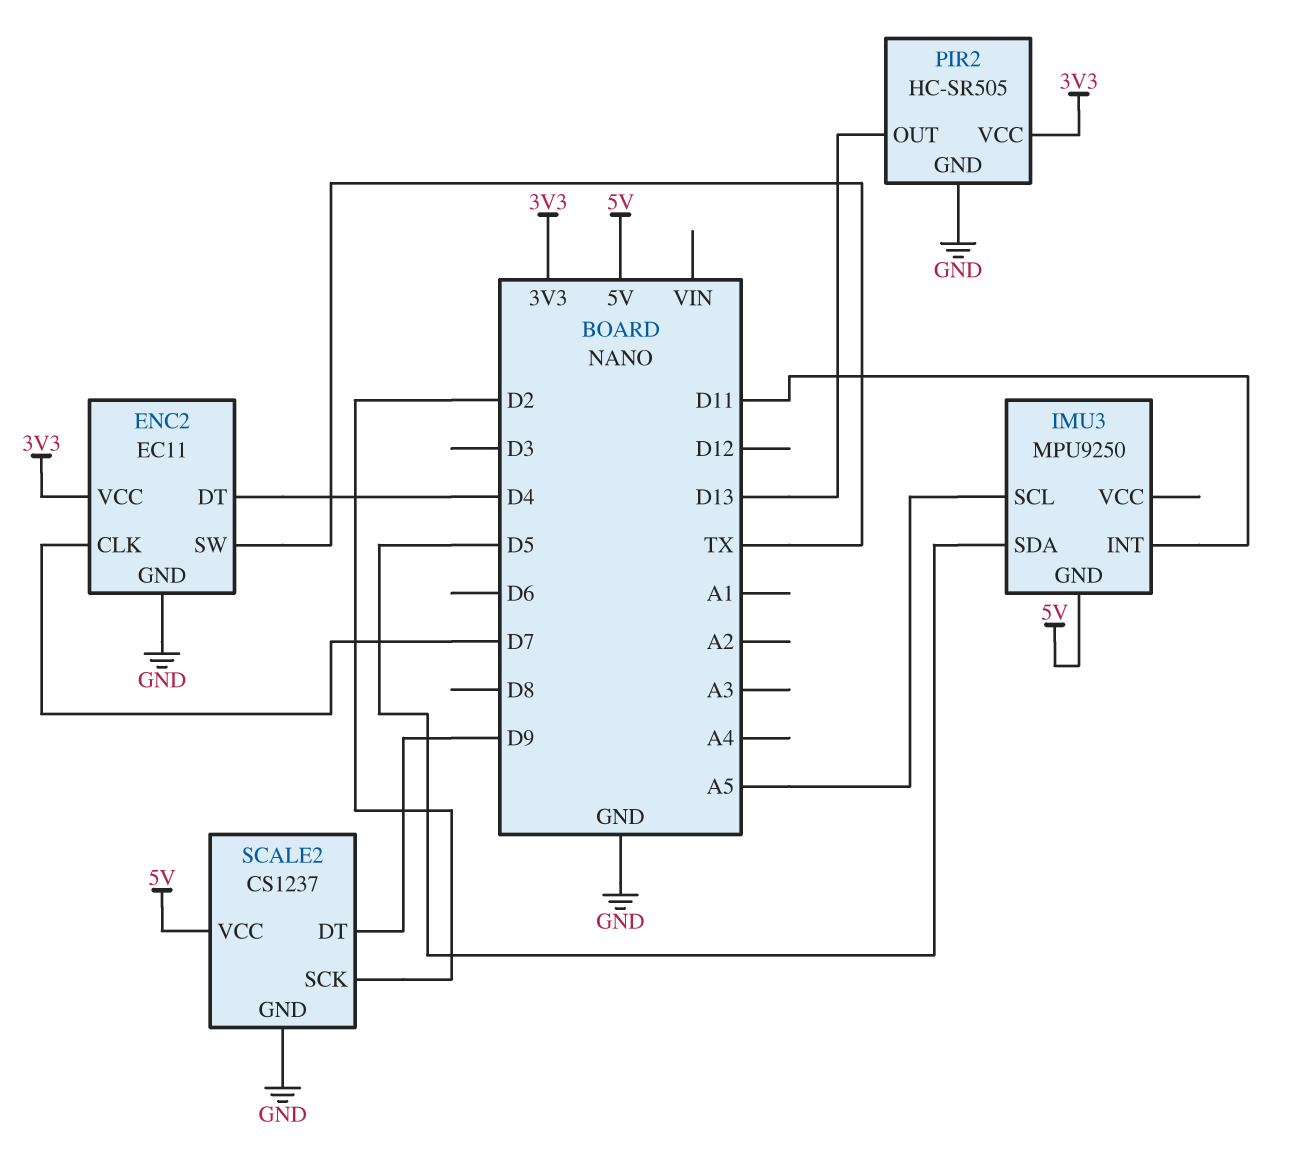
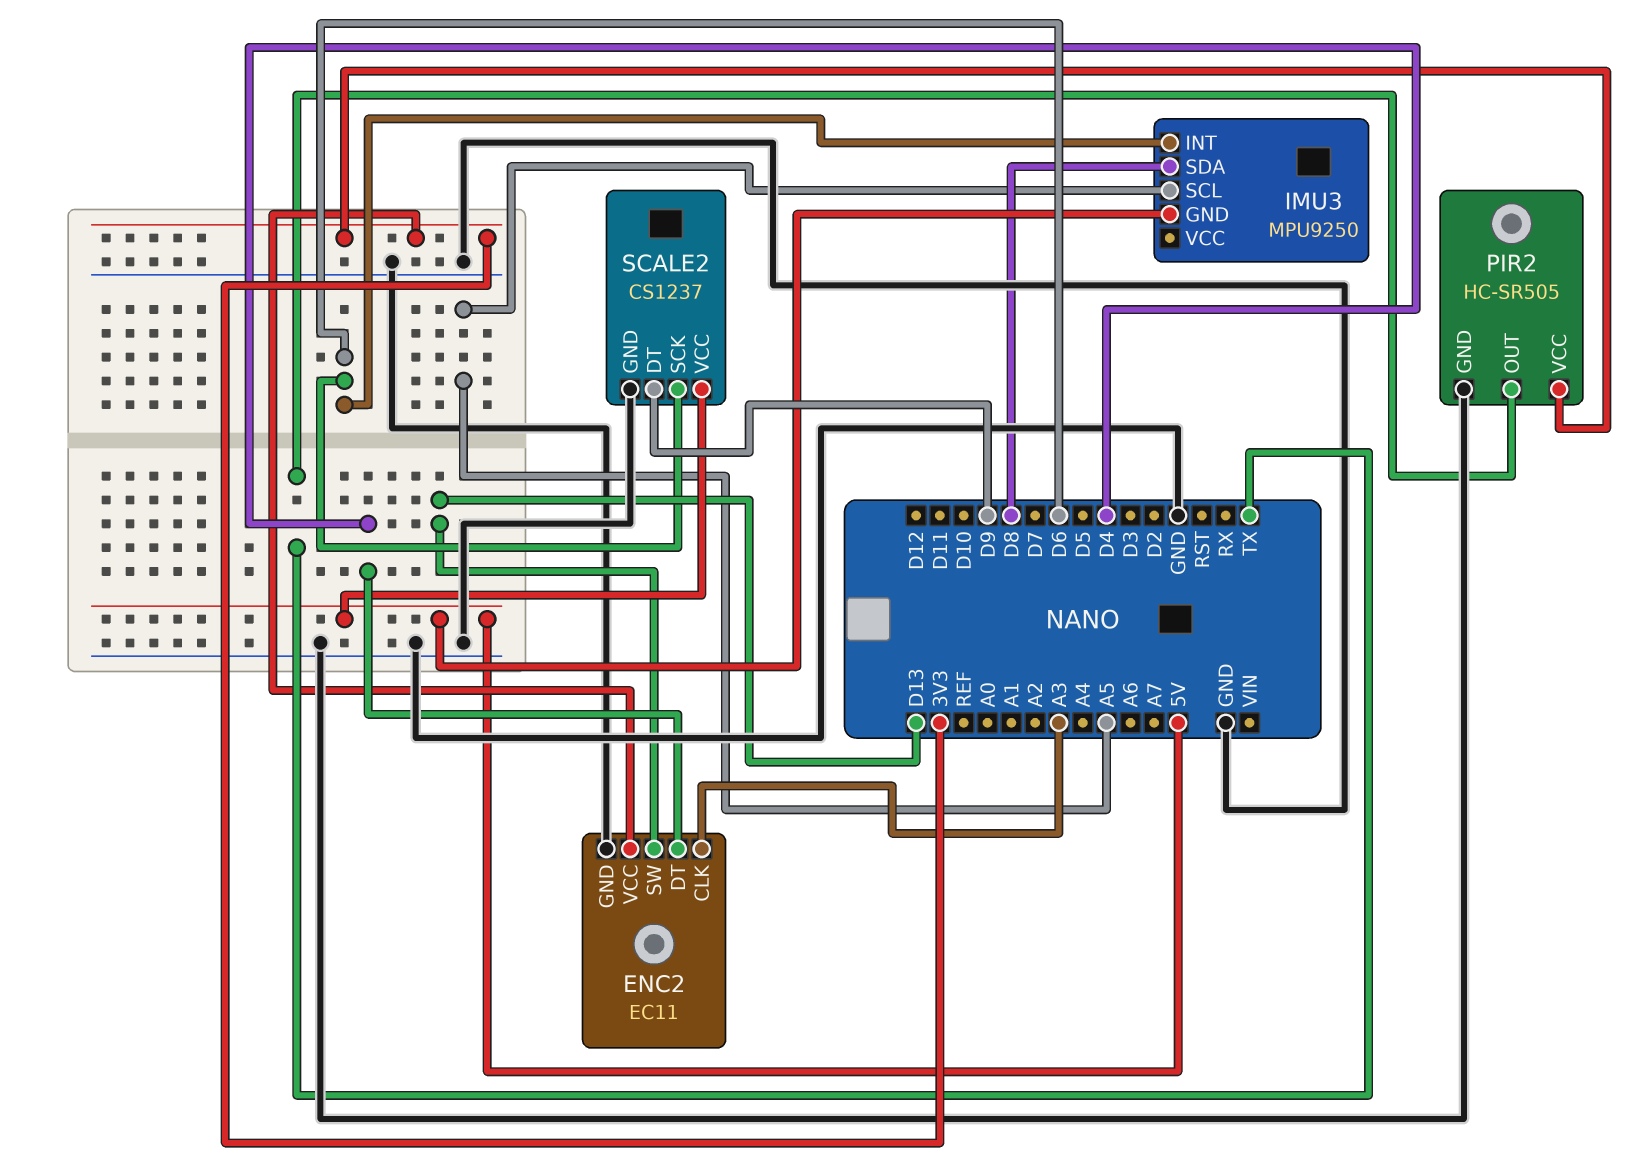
ENC2 pin CLK: D7 -> A3
ENC2 pin SW: TX -> D13
IMU3 pin INT: D11 -> D6
IMU3 pin SDA: D5 -> D8
PIR2 pin OUT: D13 -> TX
SCALE2 pin SCK: D2 -> D6

